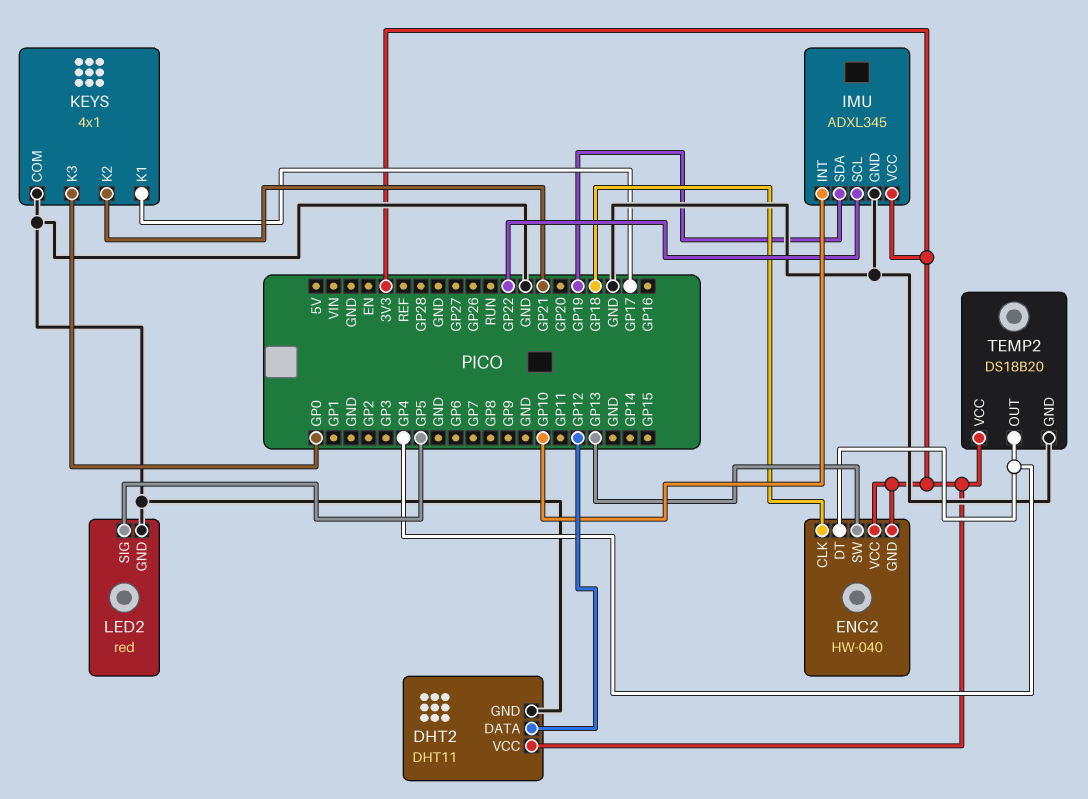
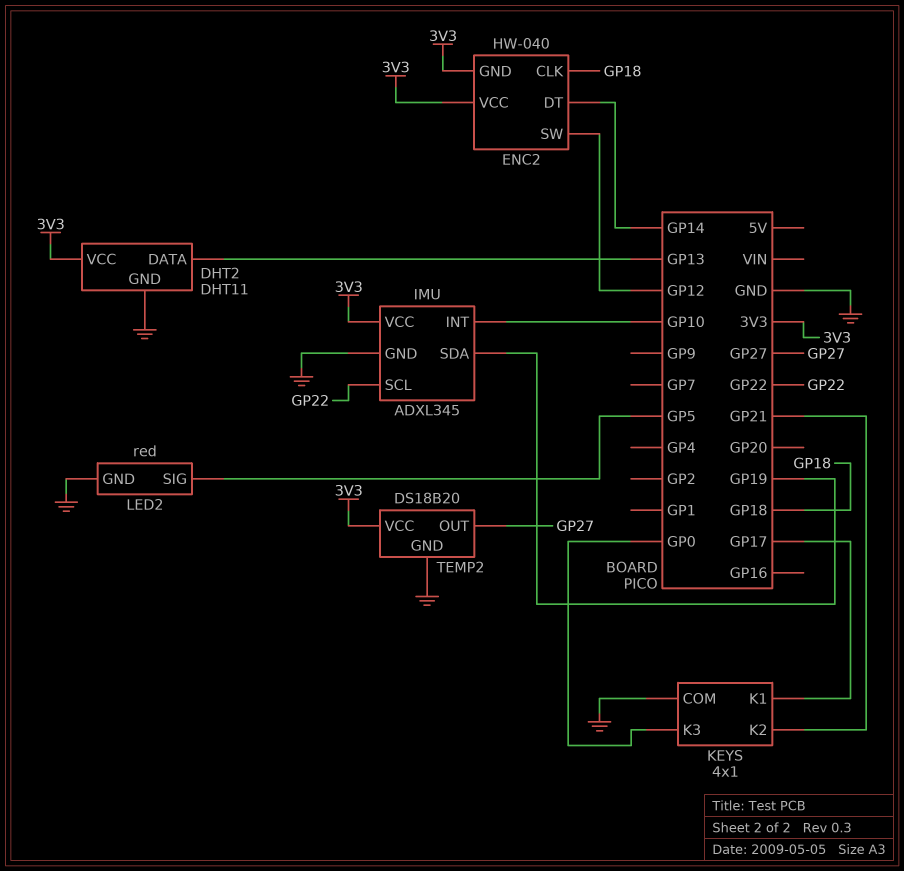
DHT2 pin DATA: GP12 -> GP13
ENC2 pin DT: GP4 -> GP14
ENC2 pin SW: GP13 -> GP12
TEMP2 pin OUT: GP4 -> GP27

